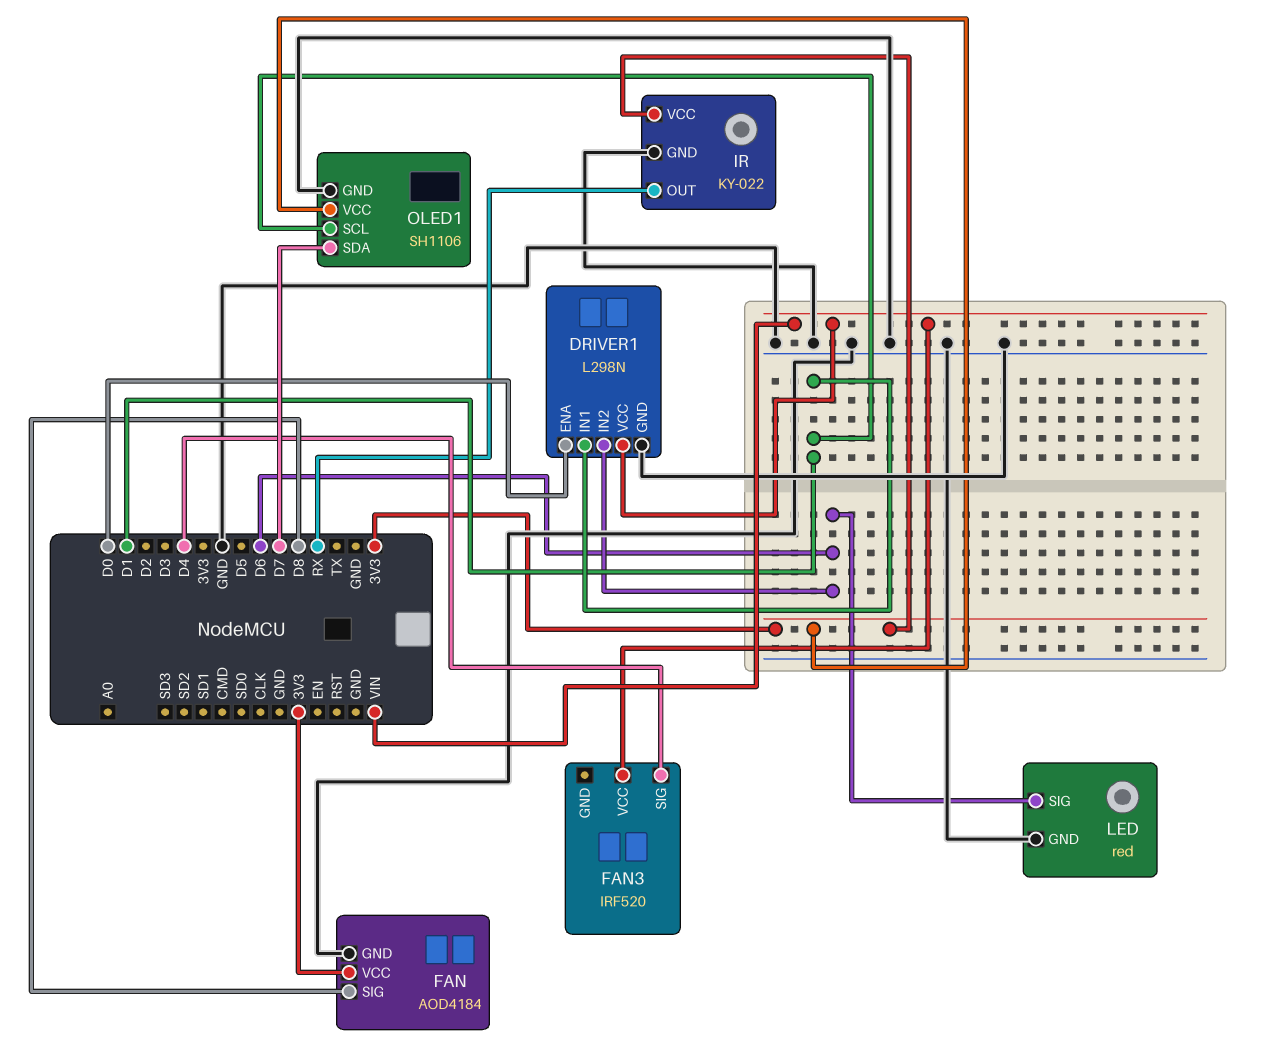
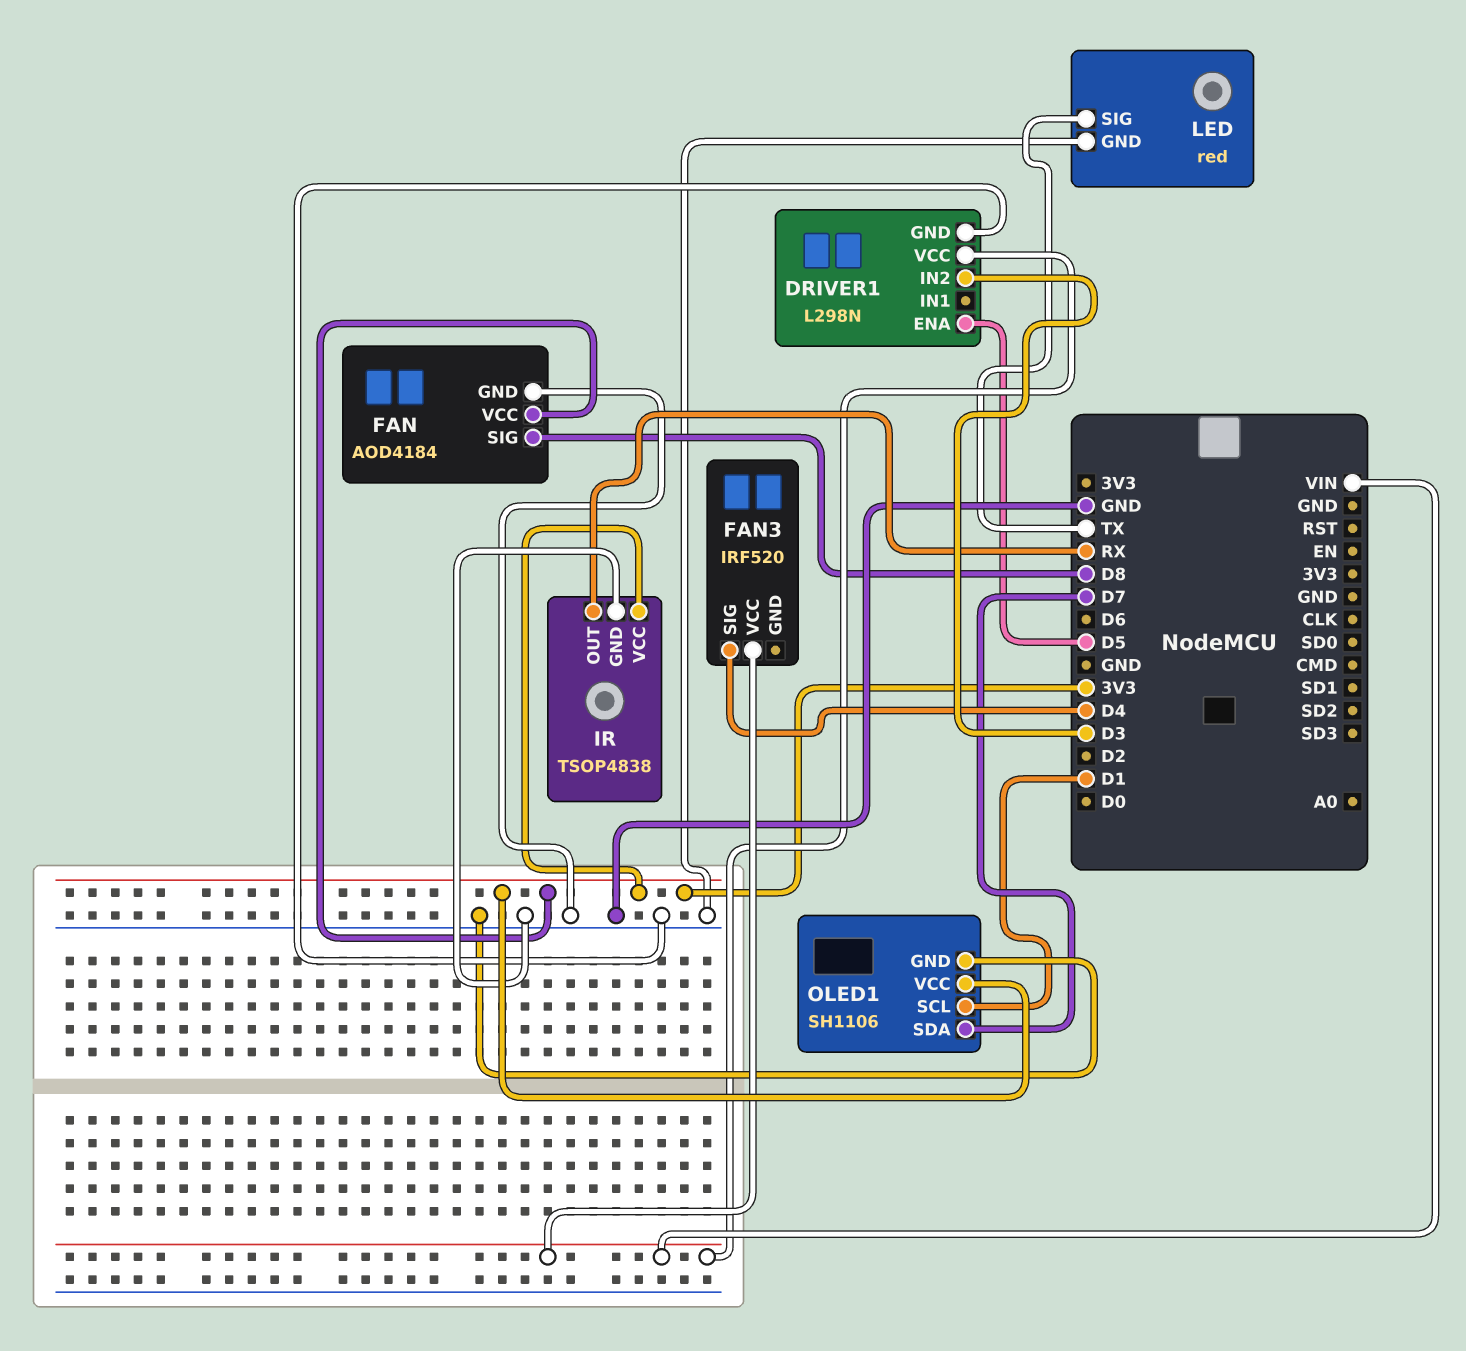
DRIVER1 pin ENA: D0 -> D5
DRIVER1 pin IN1: D1 -> none
DRIVER1 pin IN2: D6 -> D3
IR: KY-022 -> TSOP4838
LED pin SIG: D6 -> TX

